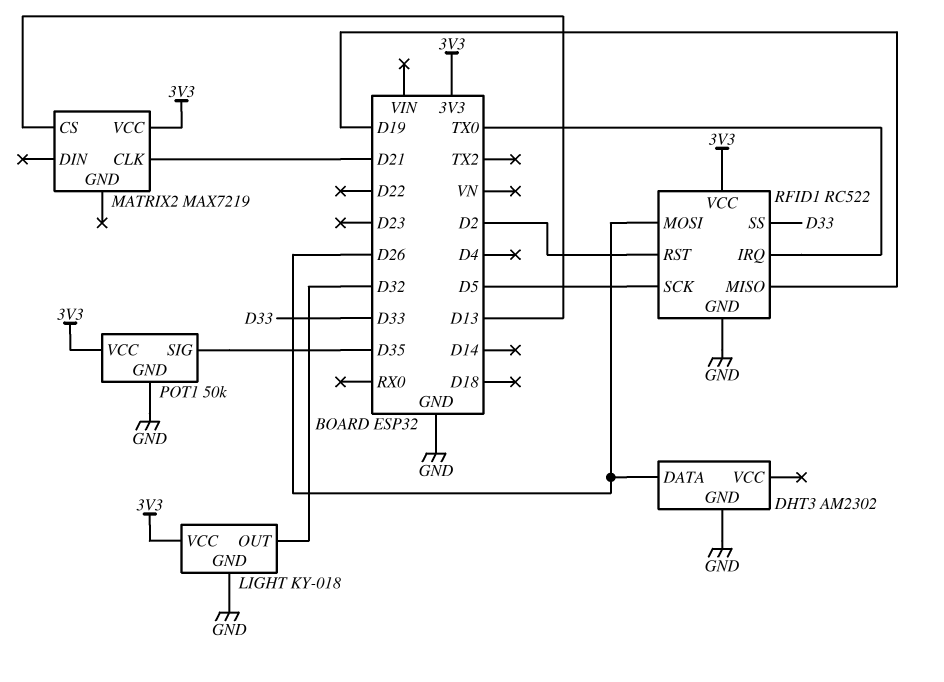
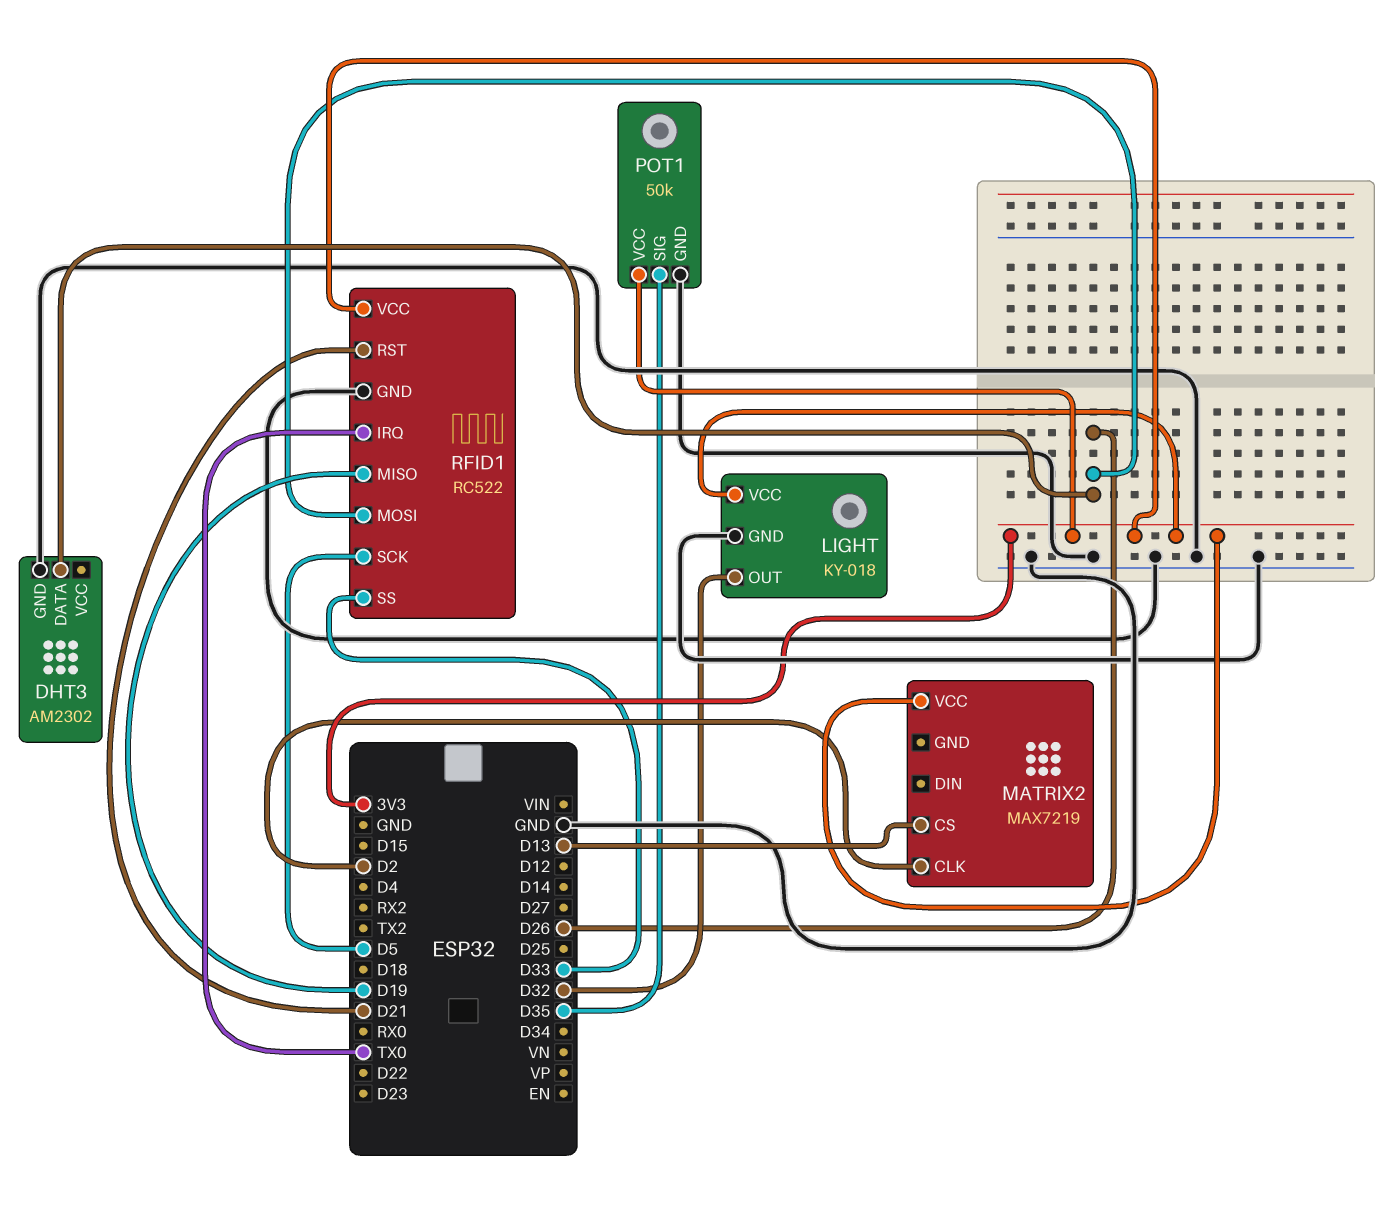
MATRIX2 pin CLK: D21 -> D2
RFID1 pin RST: D2 -> D21

